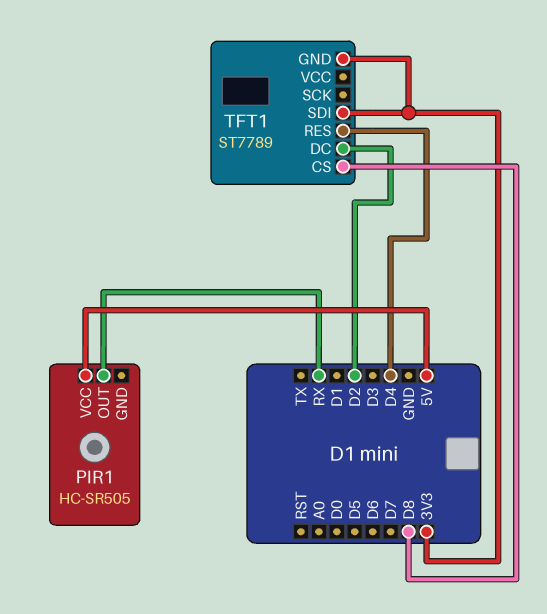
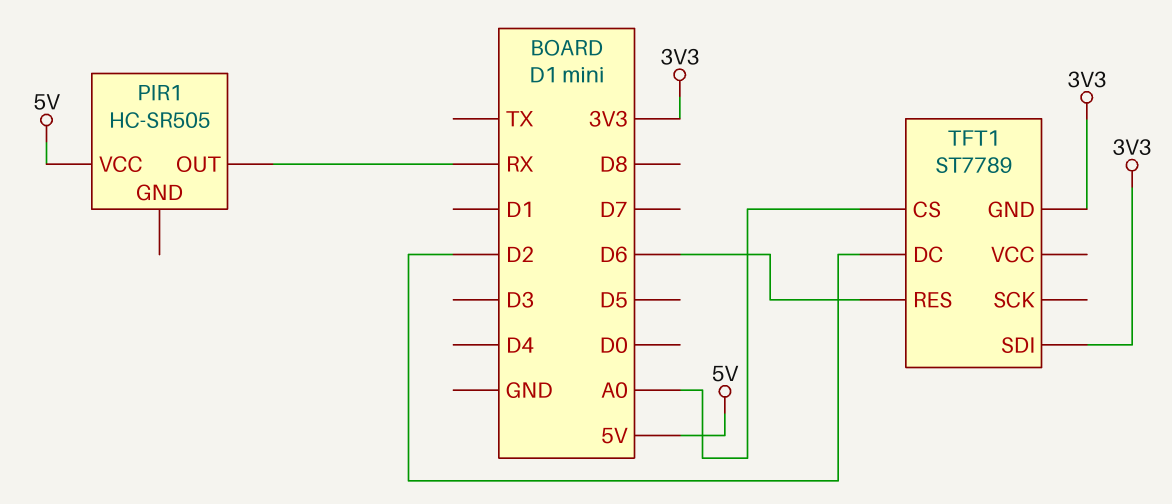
TFT1 pin CS: D8 -> A0
TFT1 pin RES: D4 -> D6

